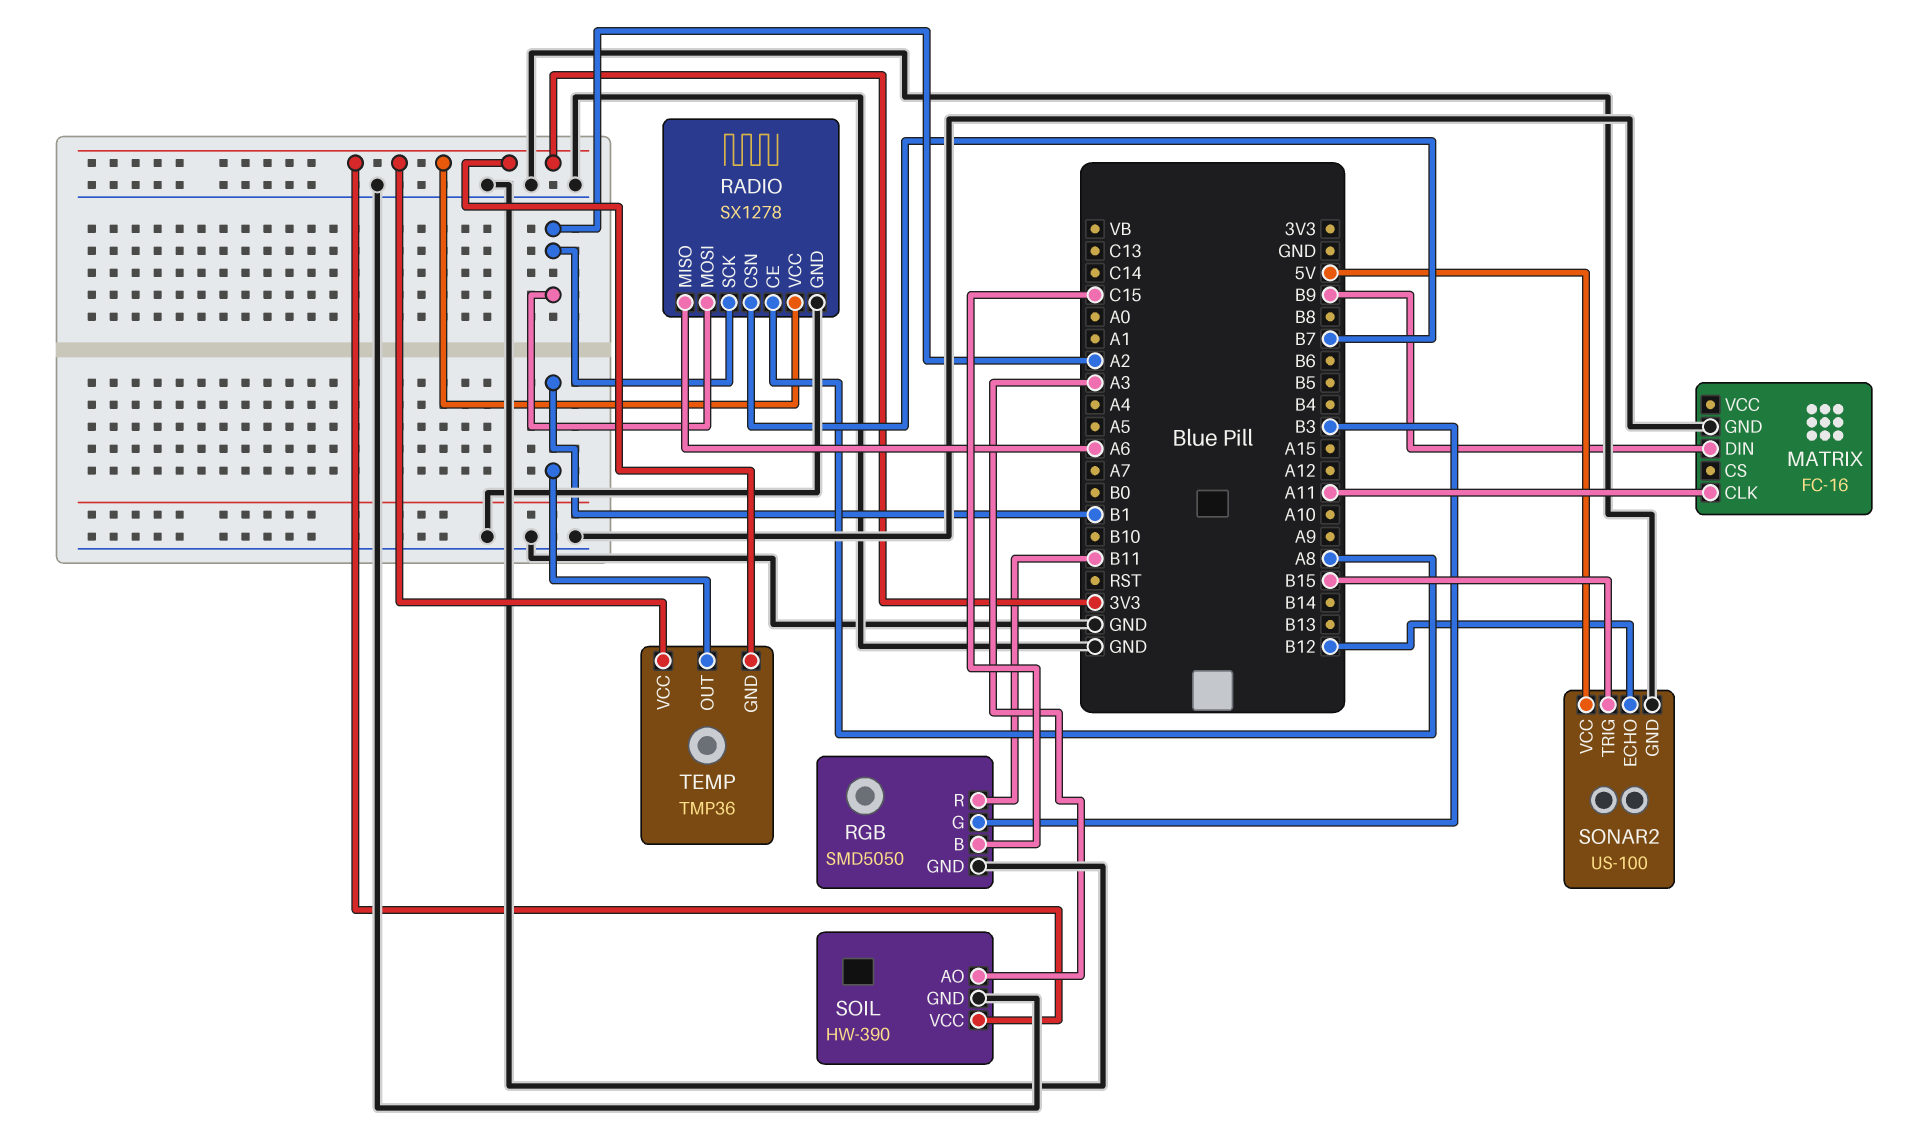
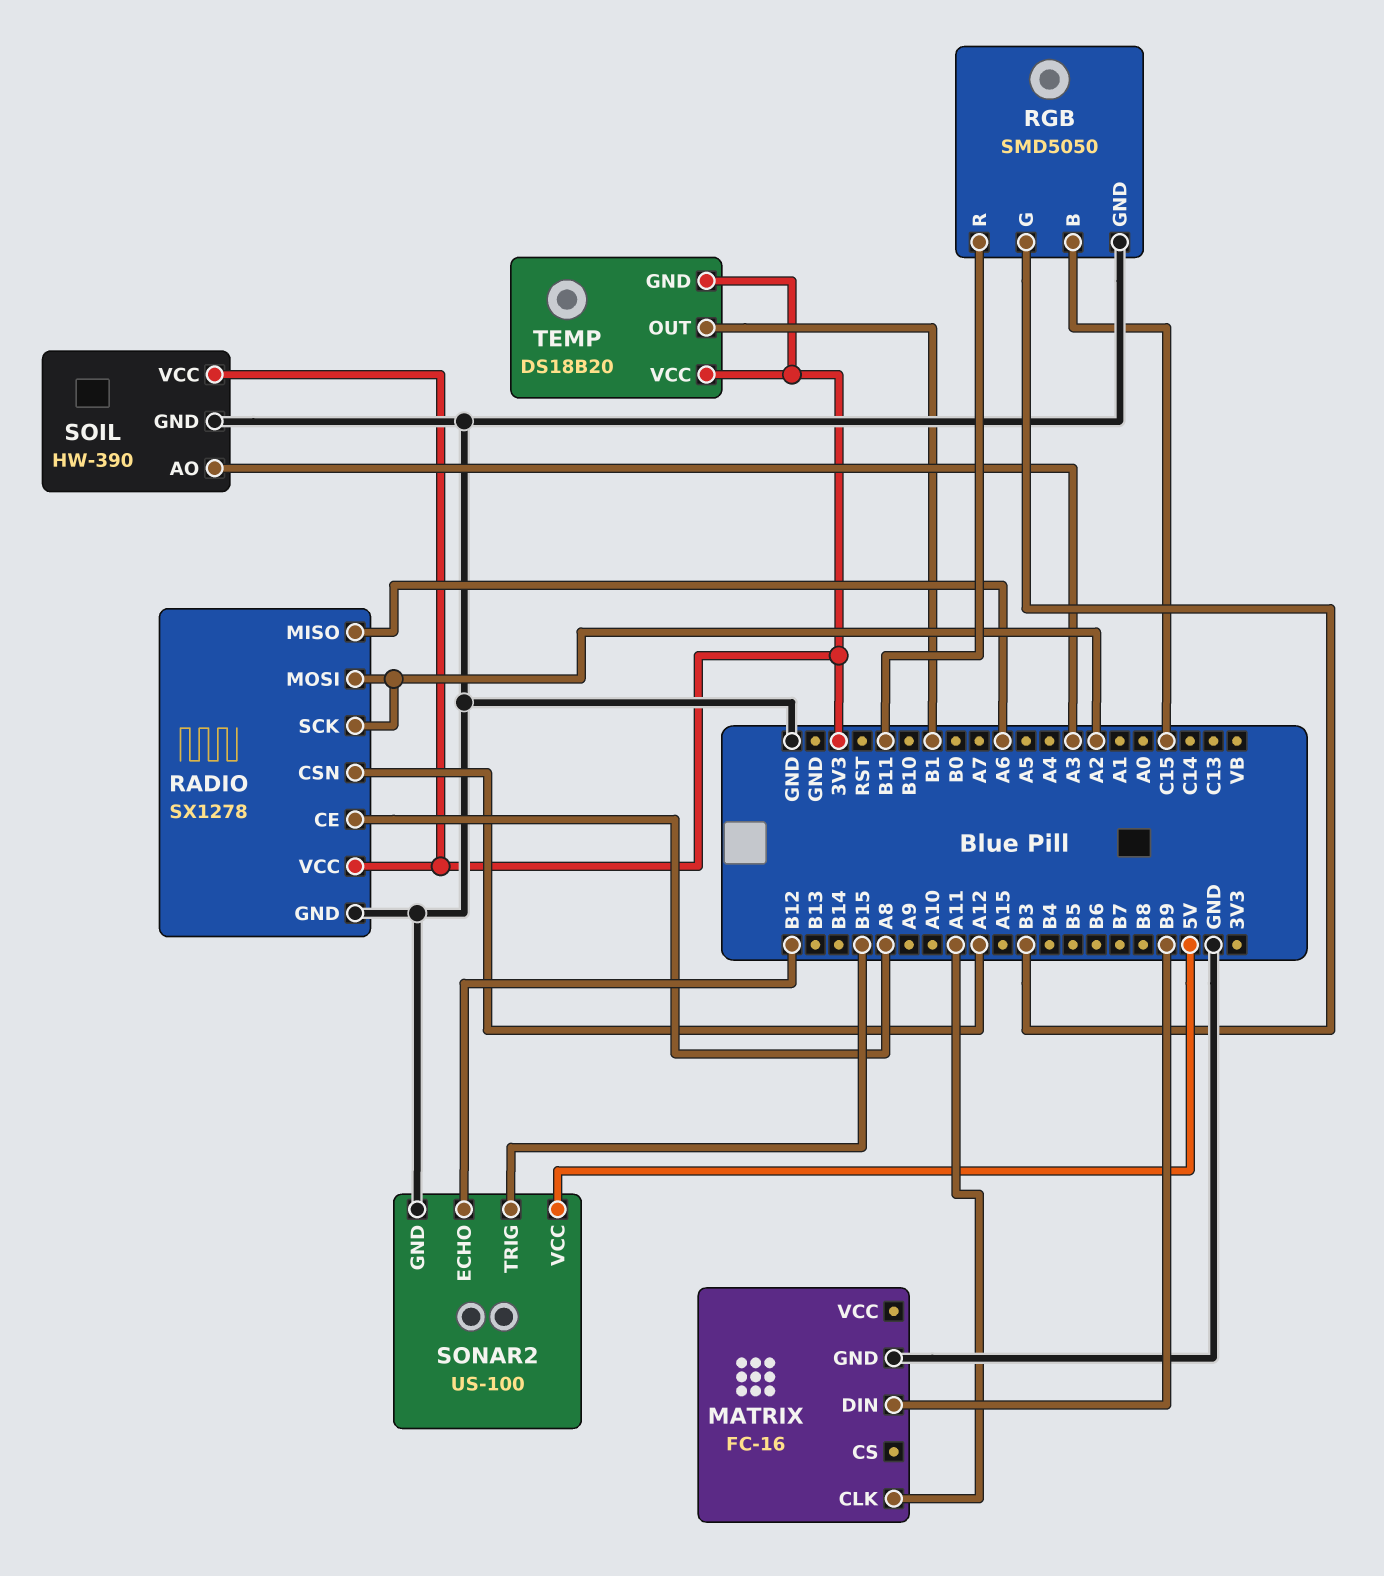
RADIO pin CSN: B7 -> A12
TEMP: TMP36 -> DS18B20

